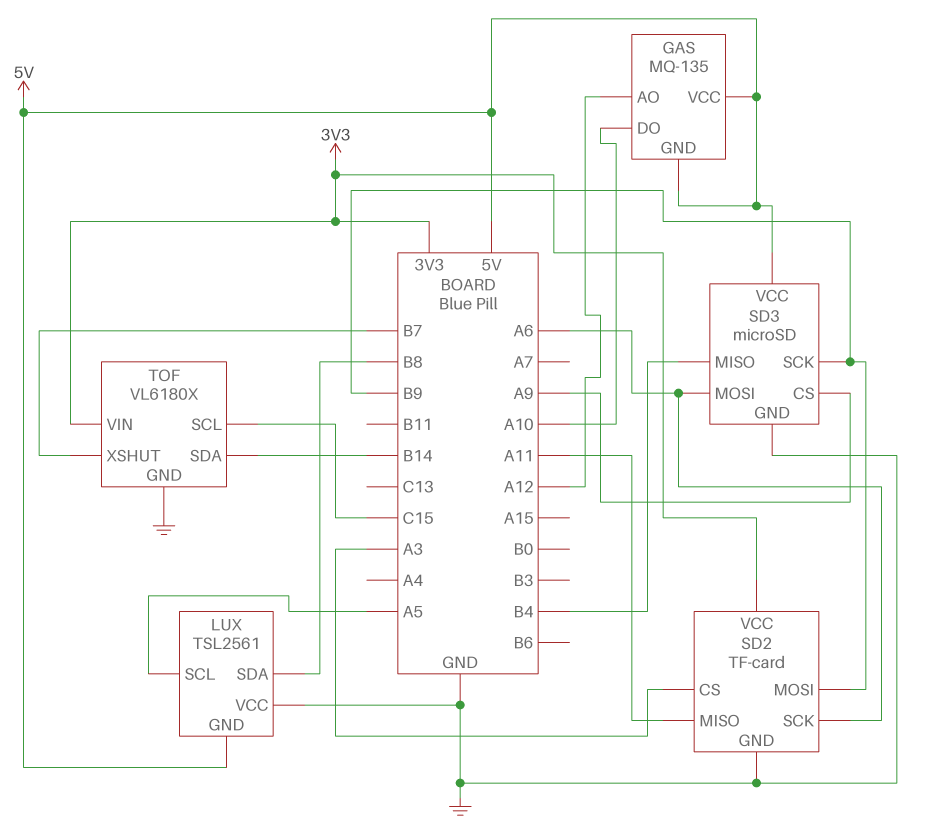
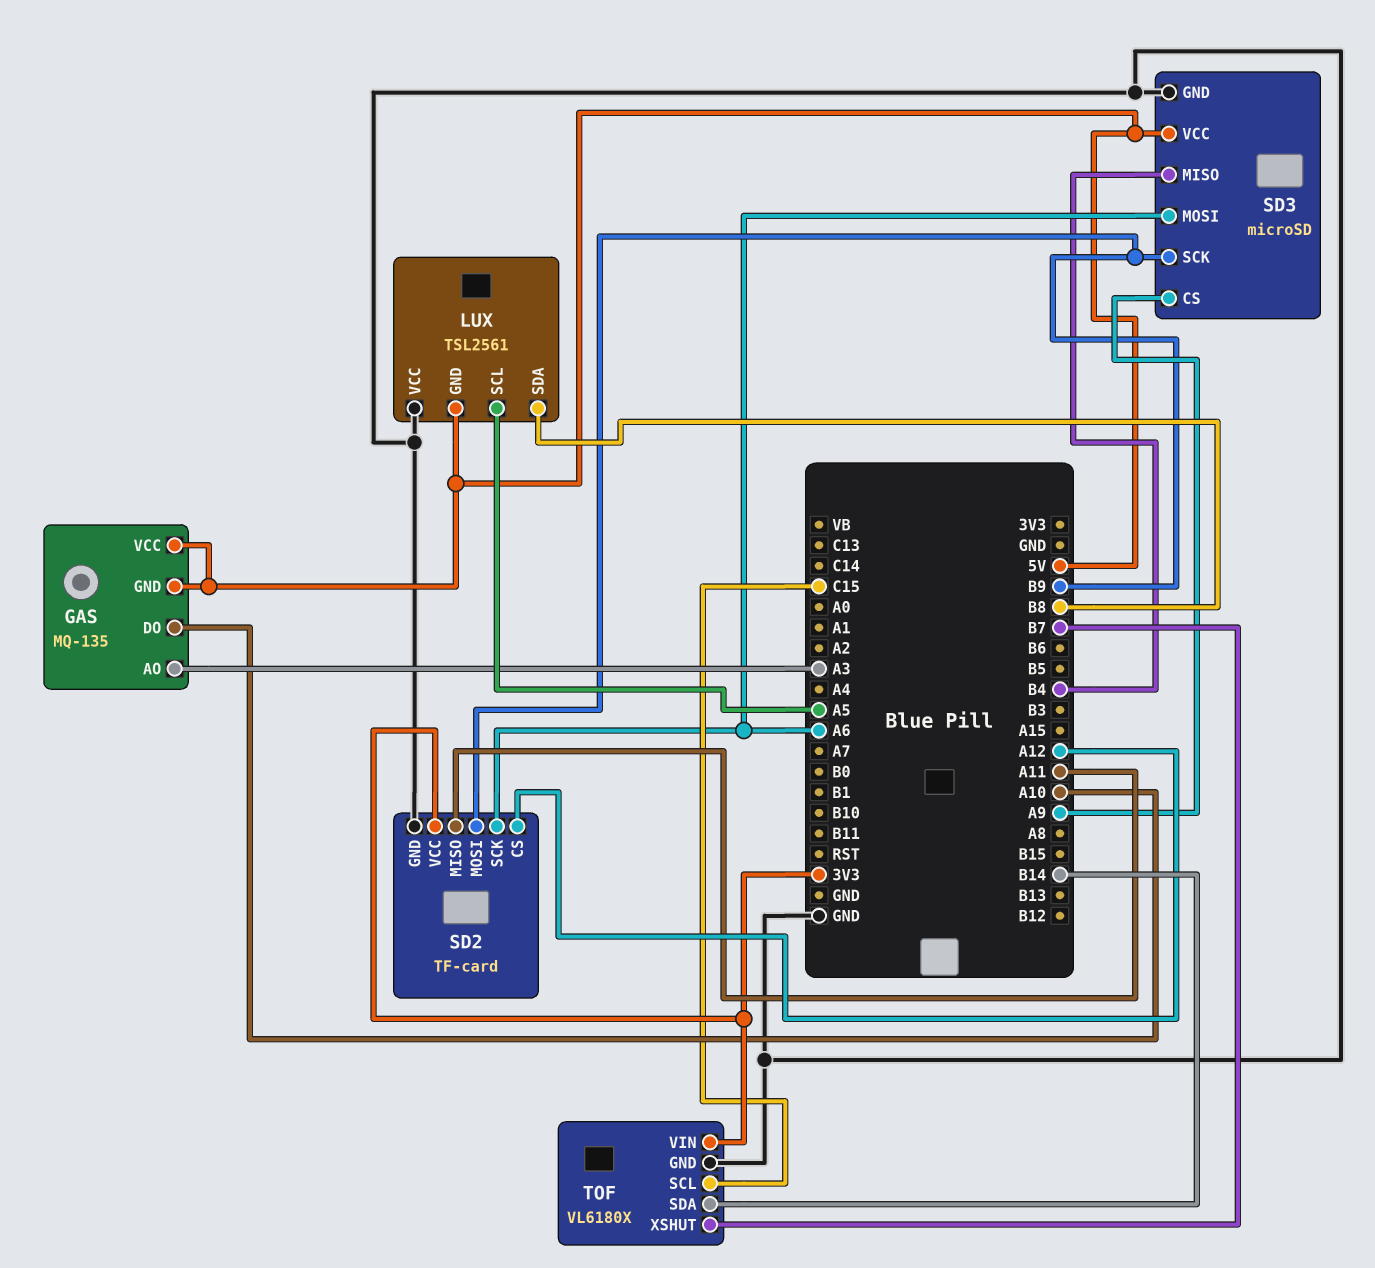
GAS pin AO: A12 -> A3
SD2 pin CS: A3 -> A12

